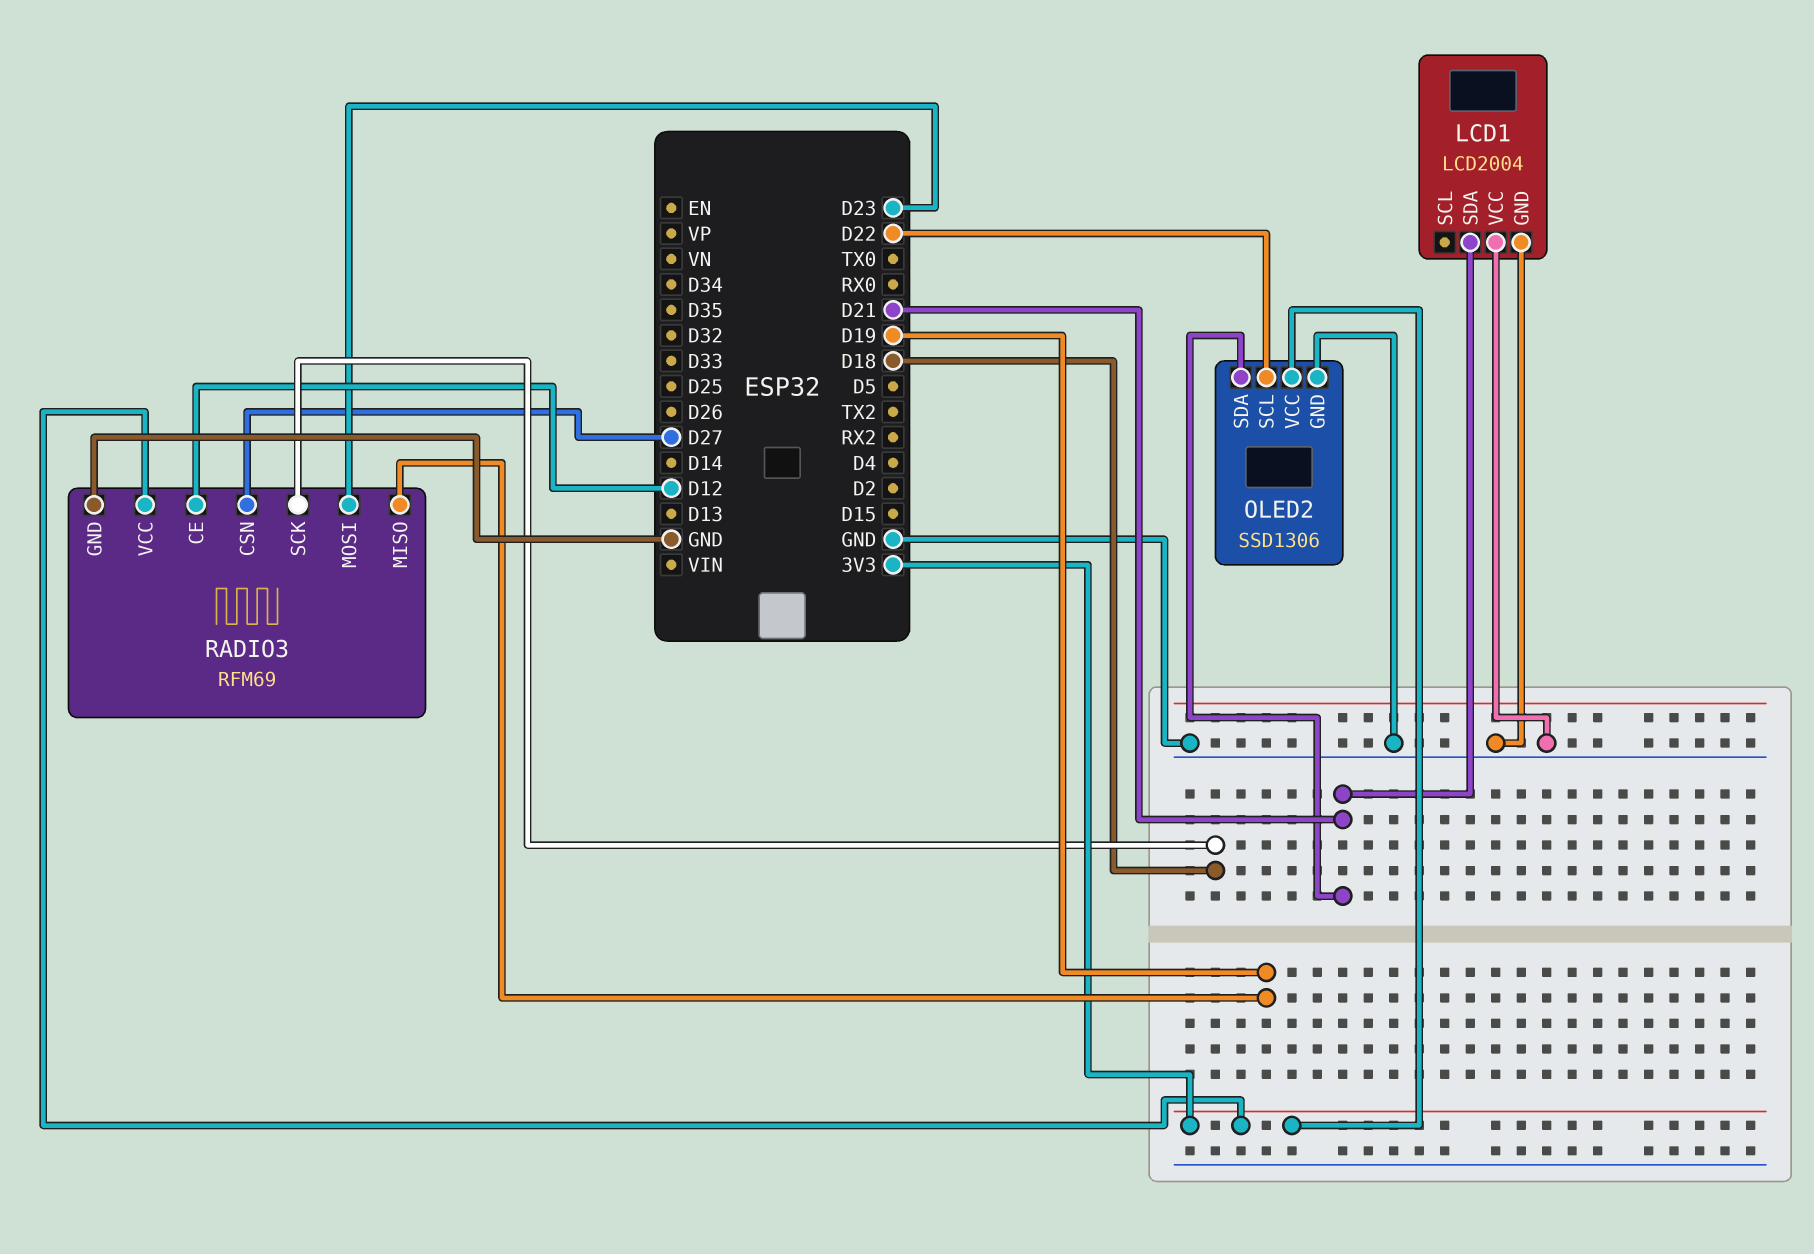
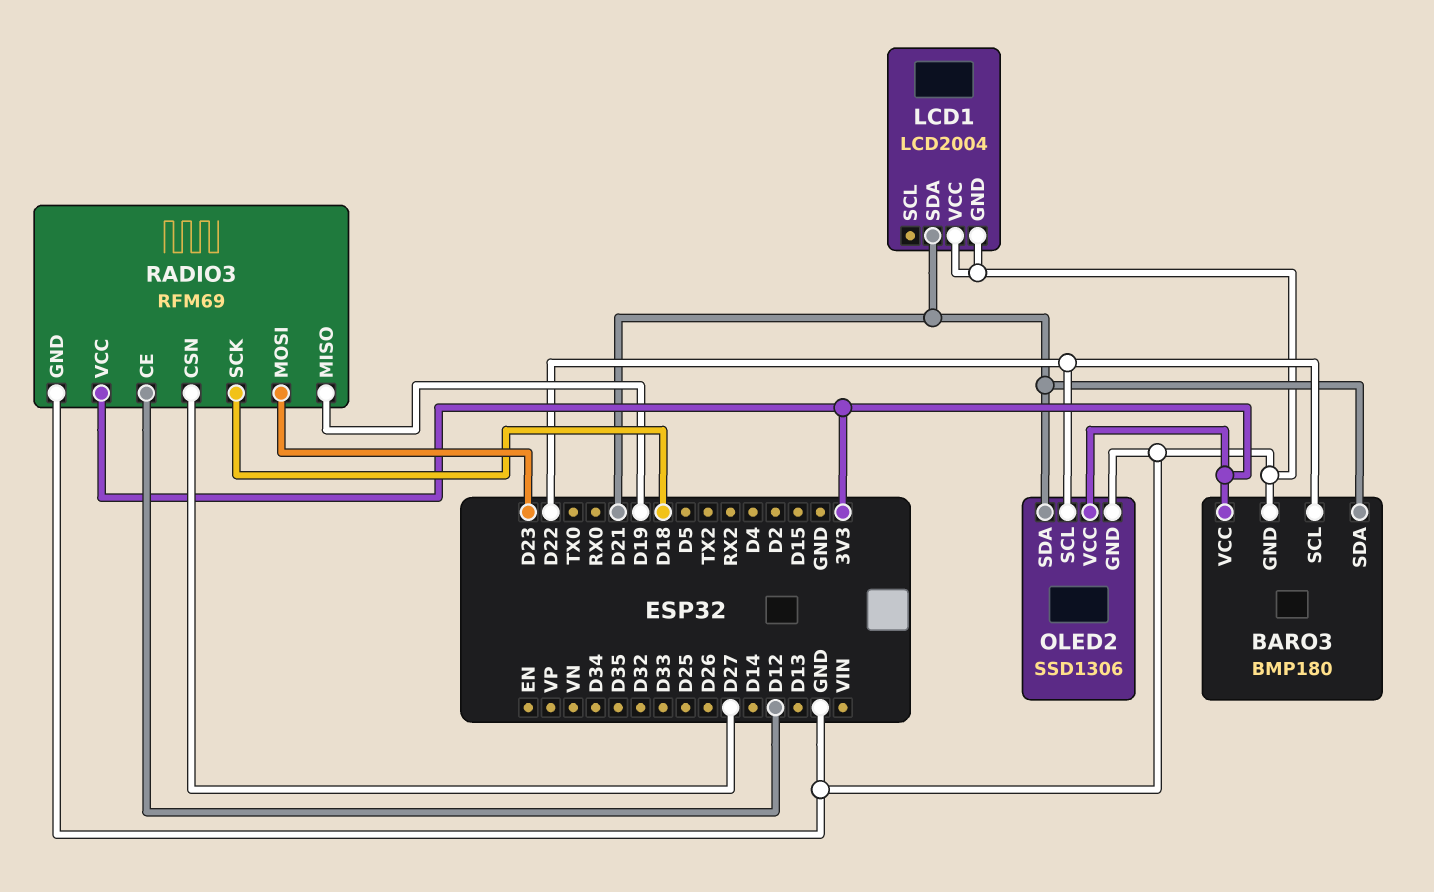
BARO3: none -> BMP180
BARO3 pin GND: none -> GND
BARO3 pin SCL: none -> D22
BARO3 pin SDA: none -> D21
BARO3 pin VCC: none -> 3V3

